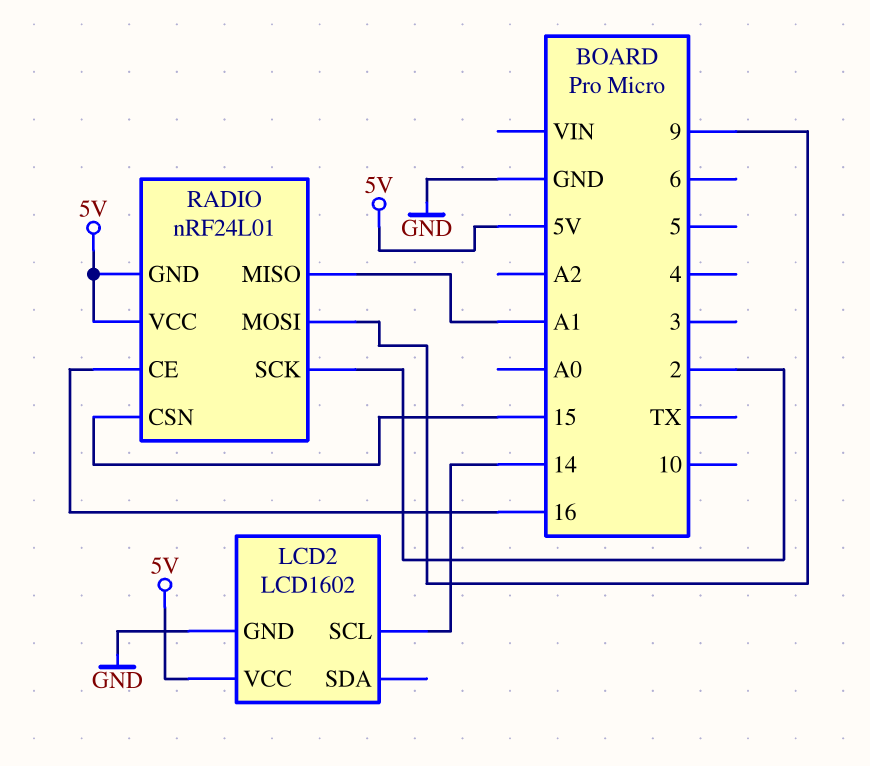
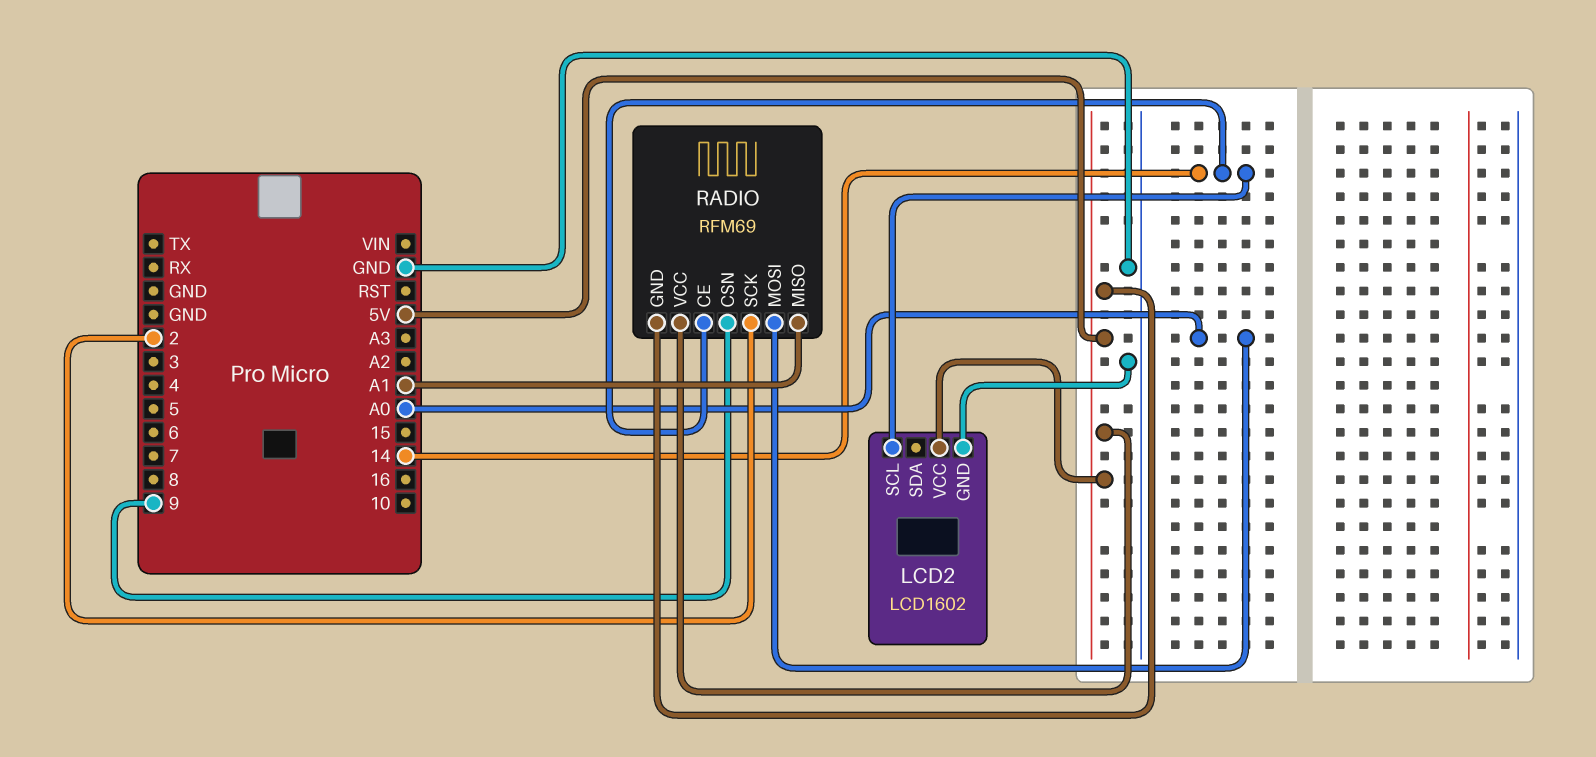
RADIO: nRF24L01 -> RFM69
RADIO pin CE: 16 -> 14
RADIO pin CSN: 15 -> 9
RADIO pin MOSI: 9 -> A0

